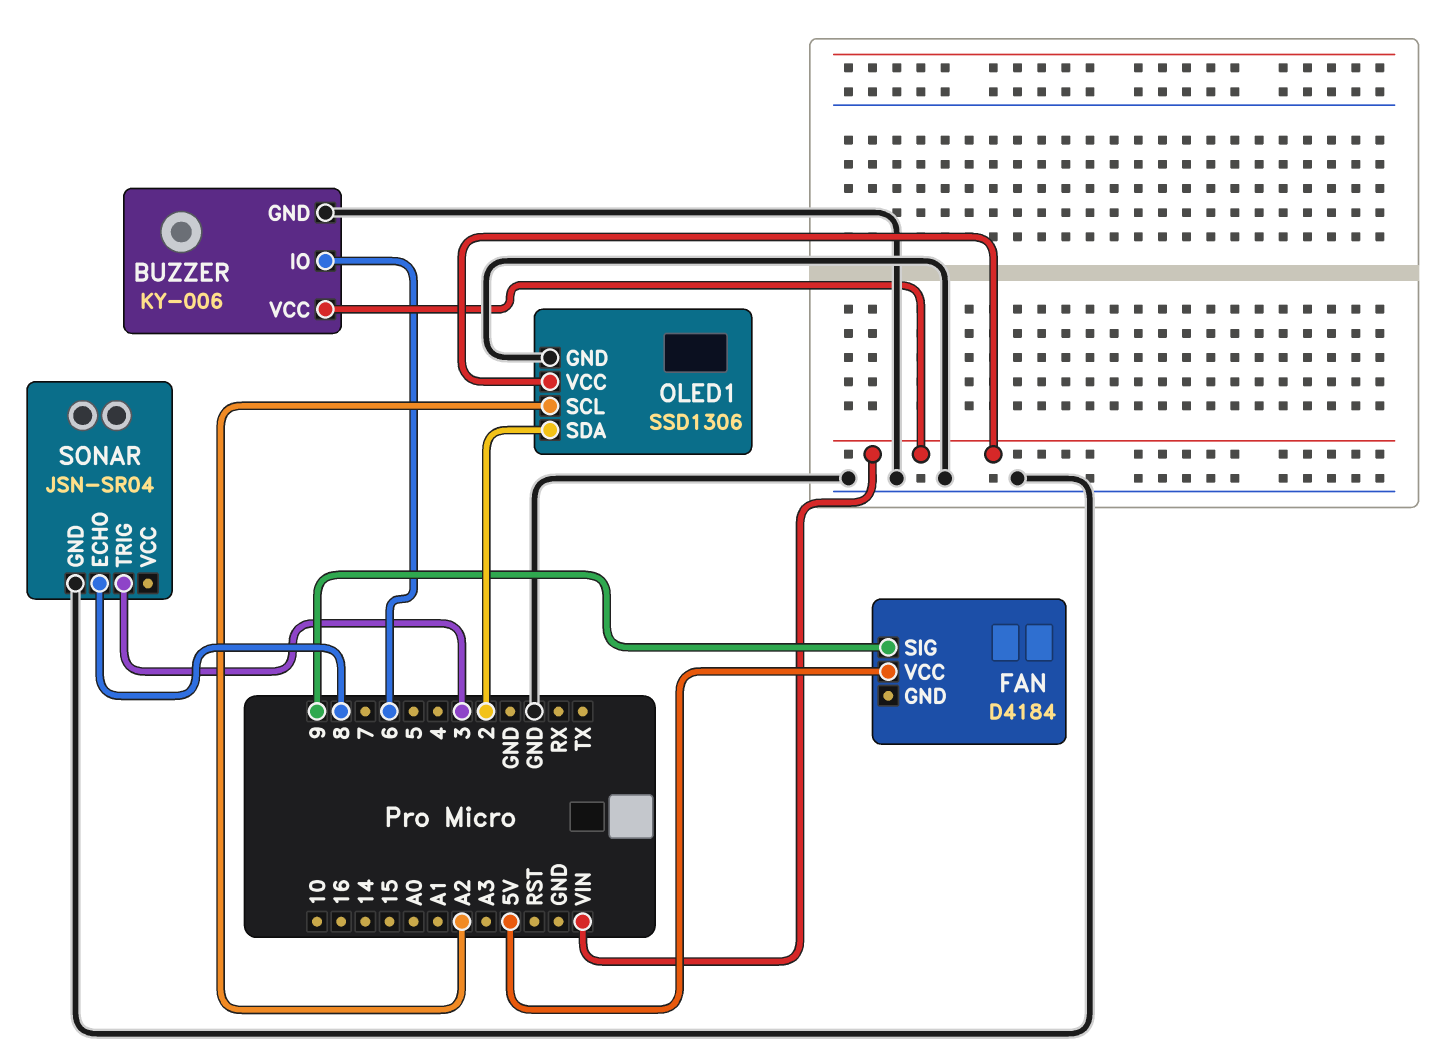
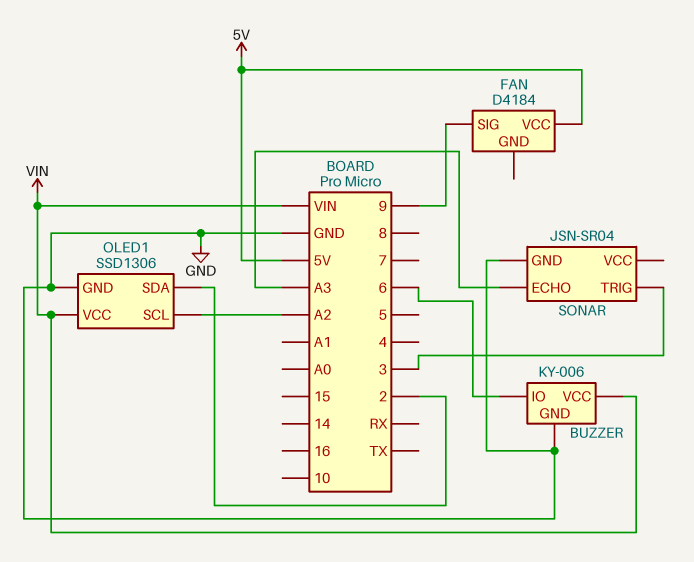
SONAR pin ECHO: 8 -> A3

